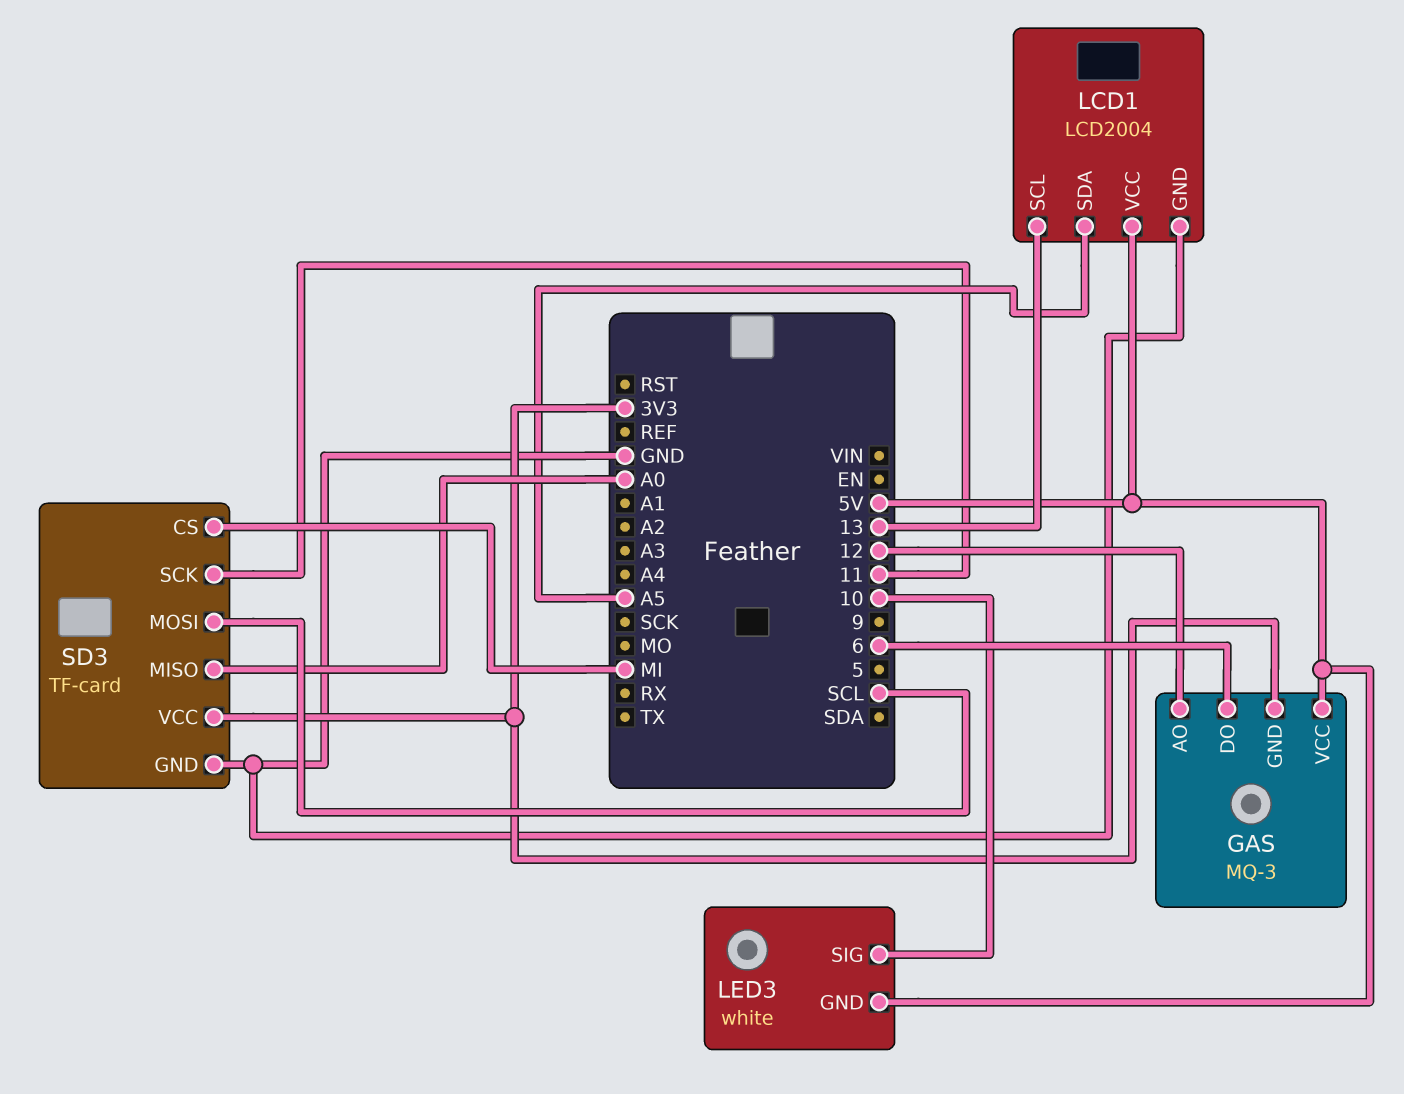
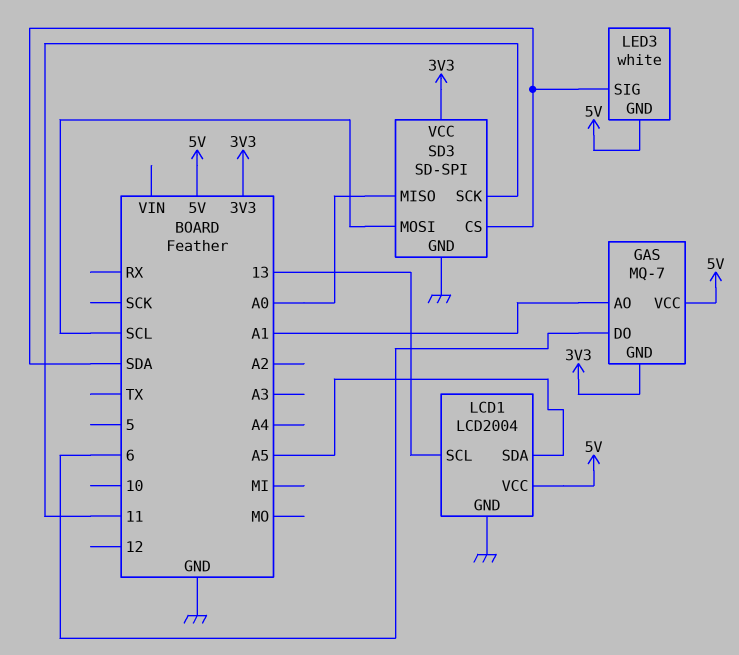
GAS: MQ-3 -> MQ-7
GAS pin AO: 12 -> A1
LED3 pin SIG: 10 -> SDA
SD3: TF-card -> SD-SPI
SD3 pin CS: MI -> SDA

